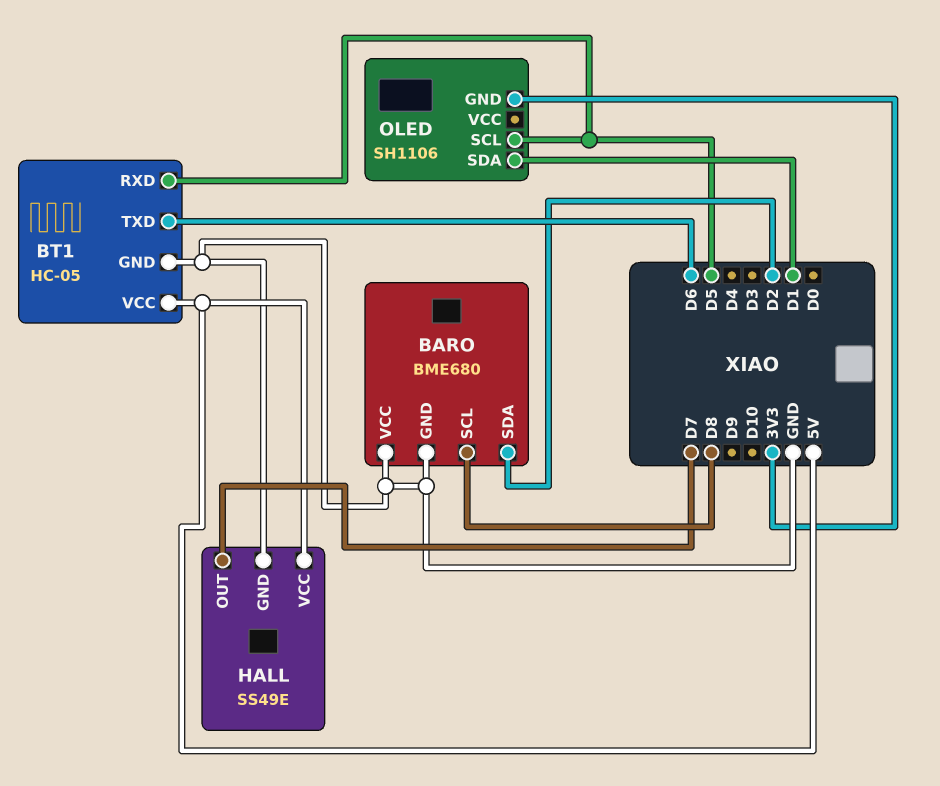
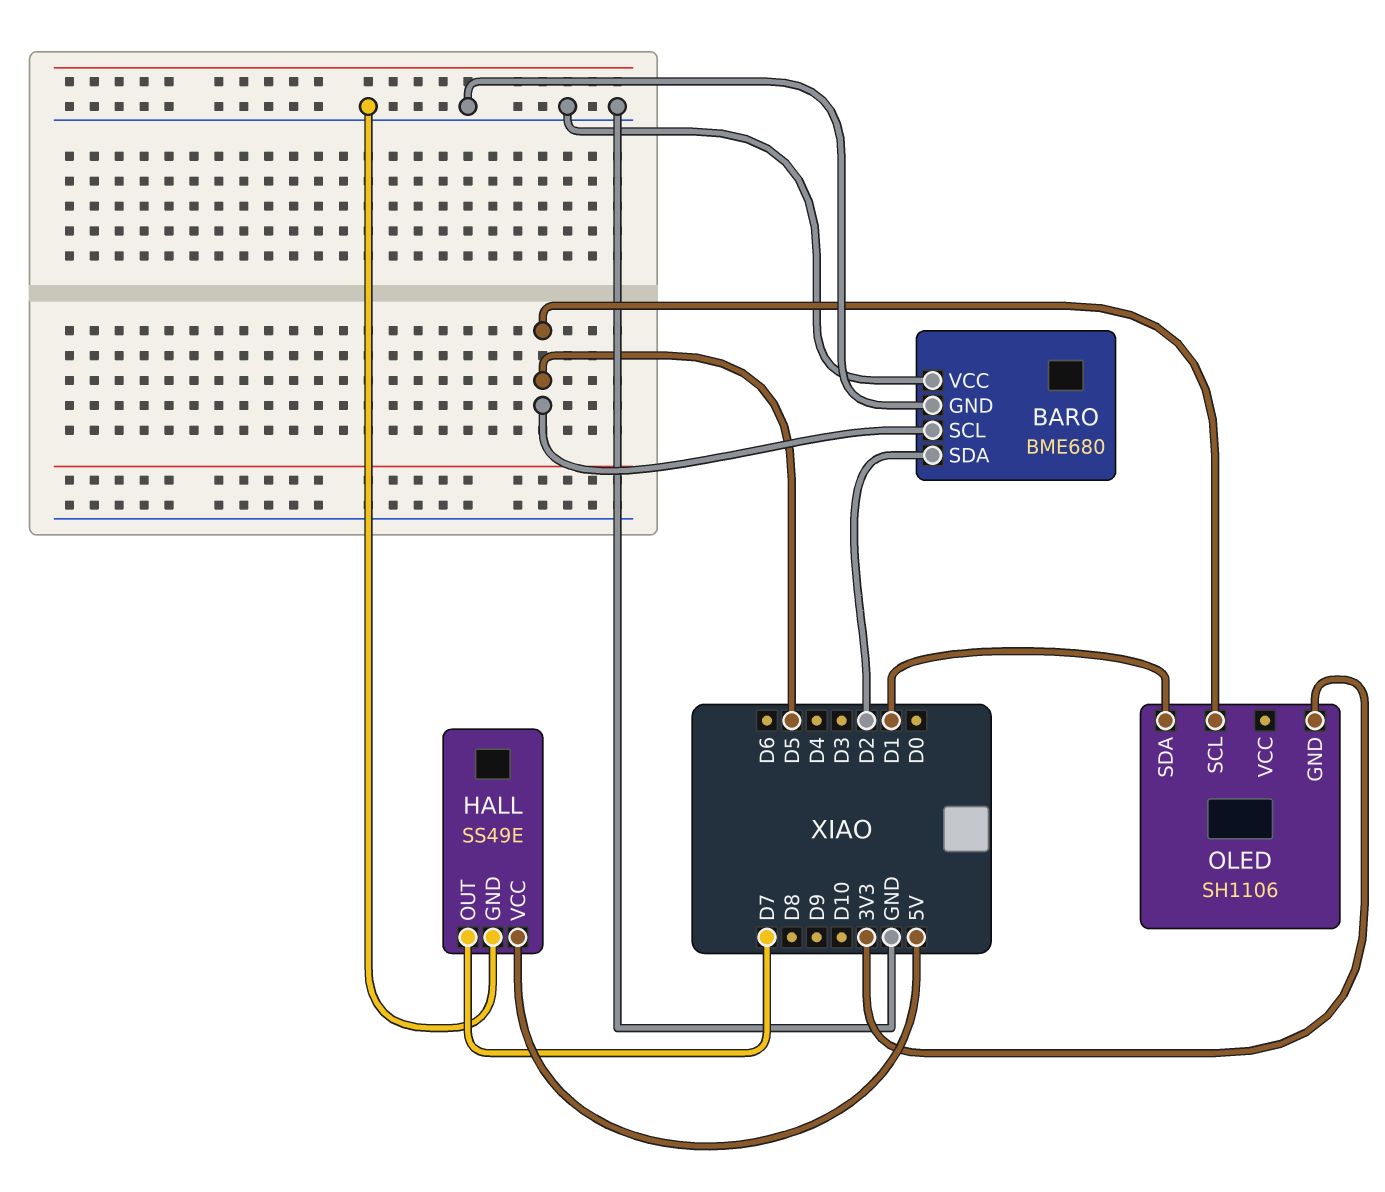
BARO pin SCL: D8 -> D5
BT1: HC-05 -> none
BT1 pin GND: GND -> none
BT1 pin RXD: D5 -> none
BT1 pin TXD: D6 -> none
BT1 pin VCC: 5V -> none

